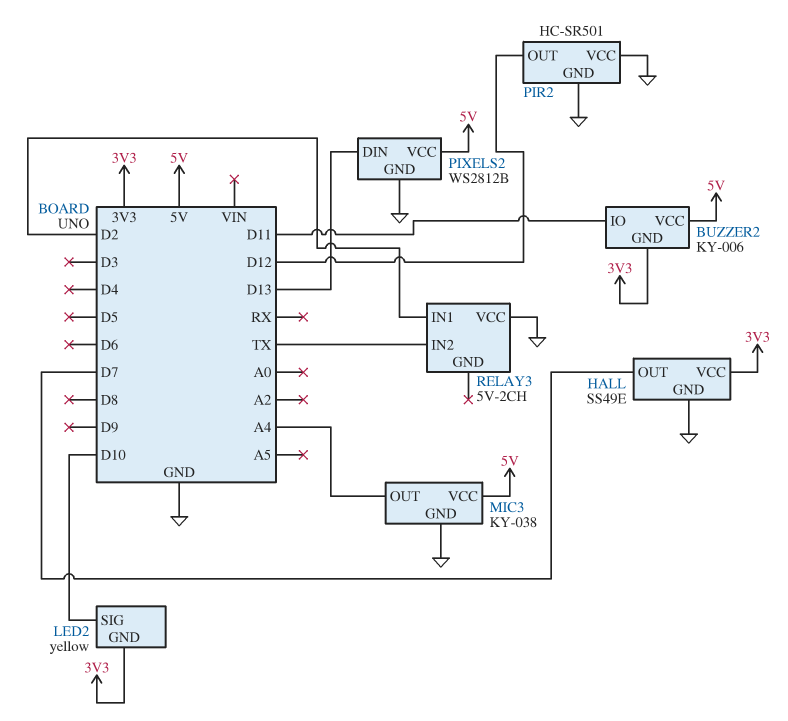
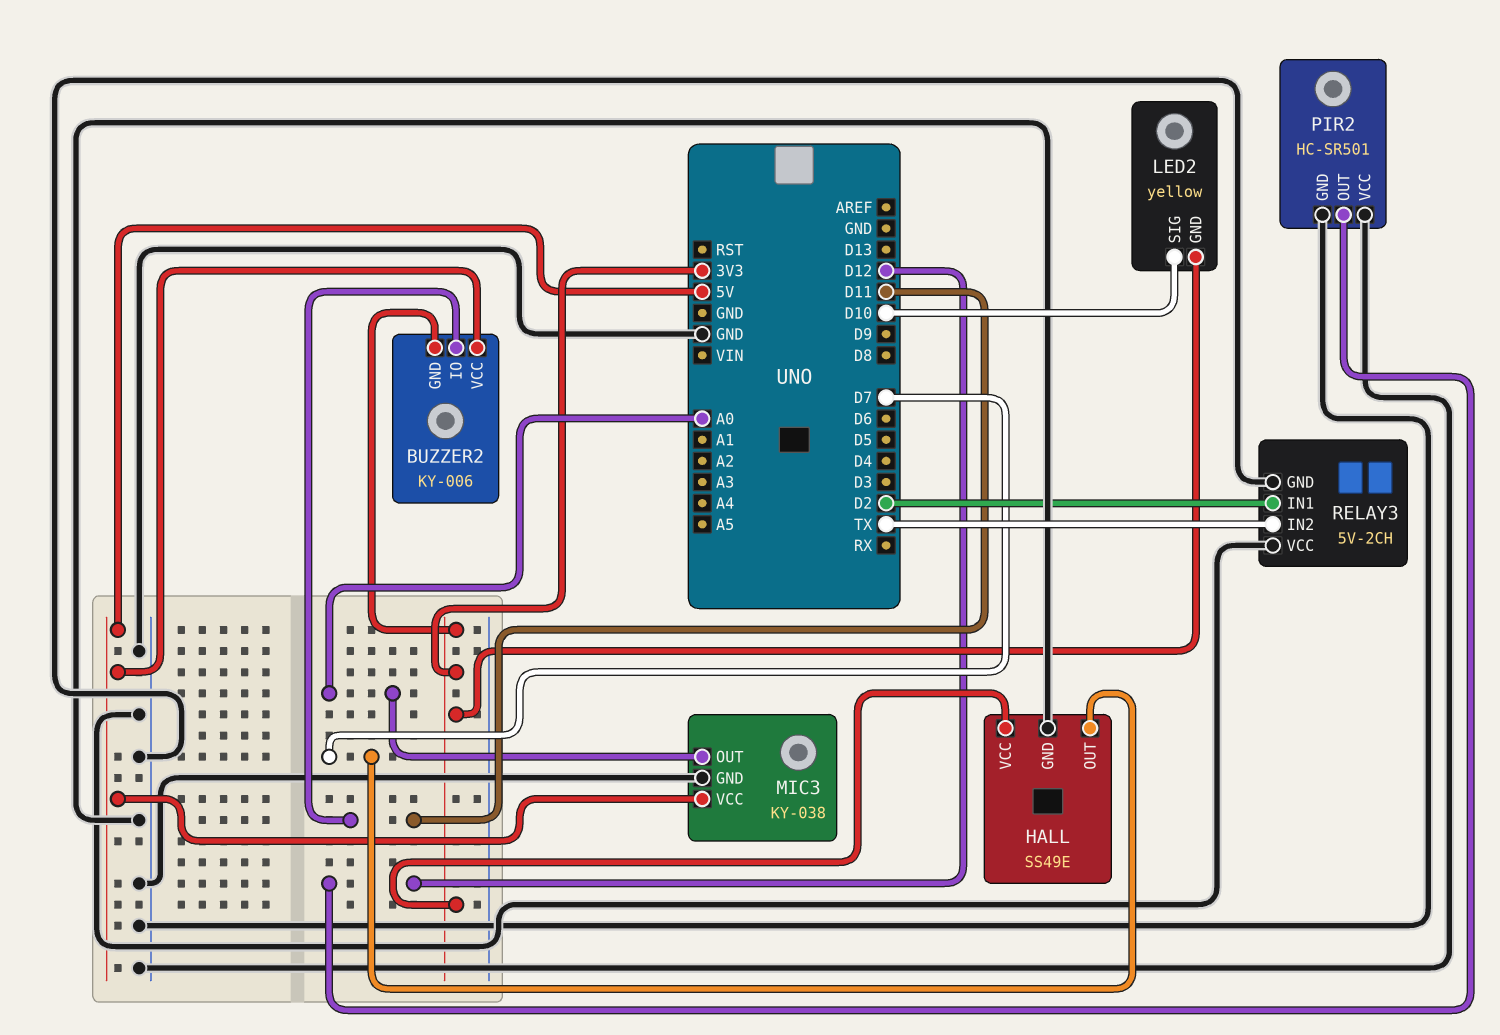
MIC3 pin OUT: A4 -> A0
PIXELS2: WS2812B -> none
PIXELS2 pin DIN: D13 -> none
PIXELS2 pin GND: GND -> none
PIXELS2 pin VCC: 5V -> none
RELAY3 pin GND: none -> GND

